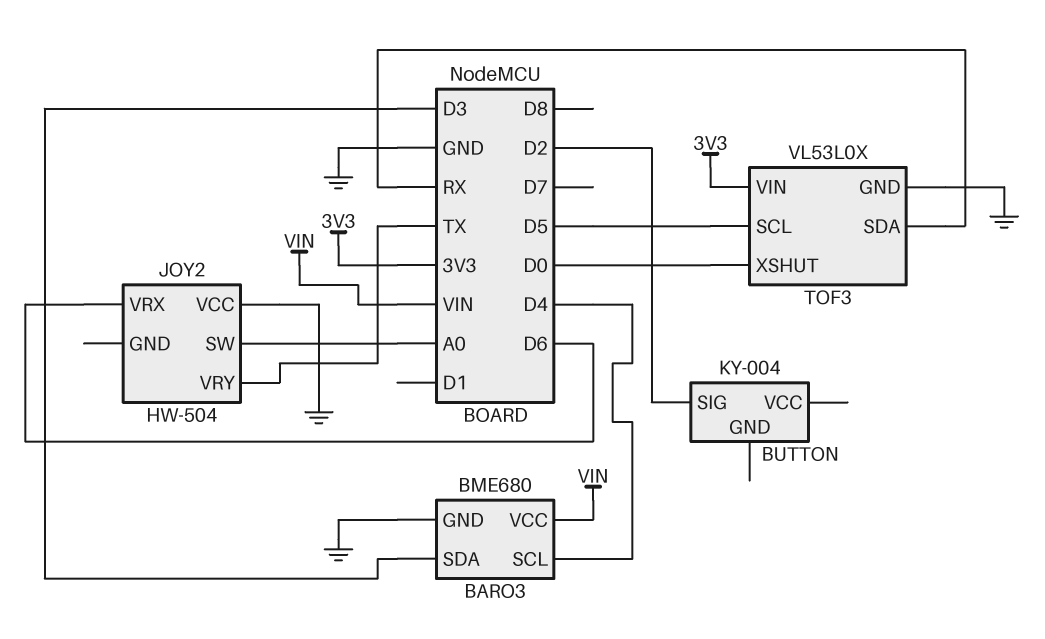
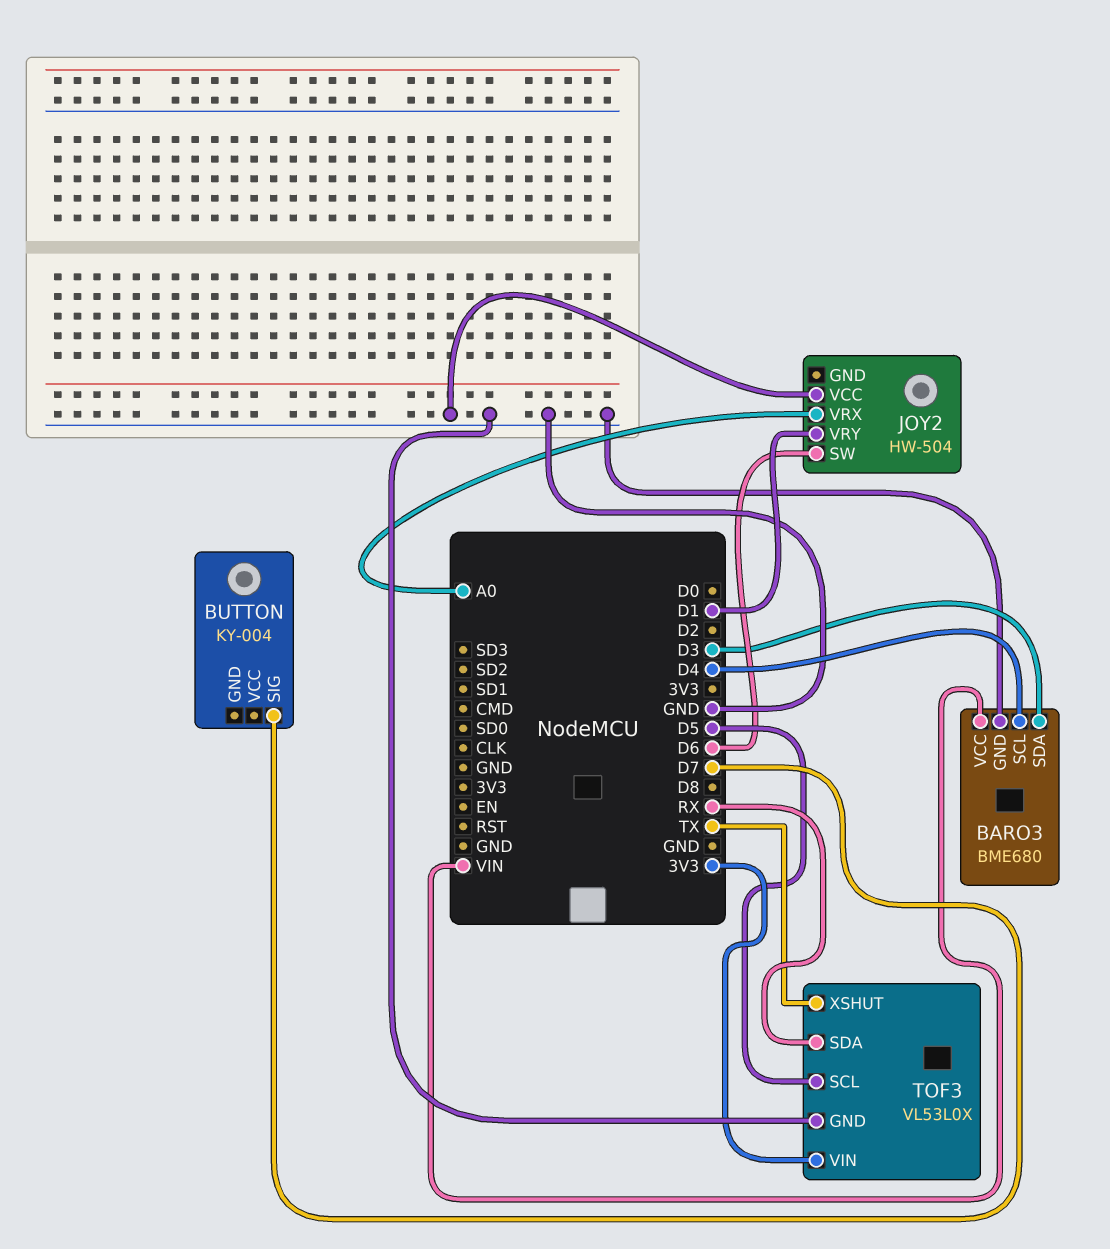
BUTTON pin SIG: D2 -> D7
JOY2 pin SW: A0 -> D6
JOY2 pin VRX: D6 -> A0
JOY2 pin VRY: TX -> D1
TOF3 pin XSHUT: D0 -> TX

